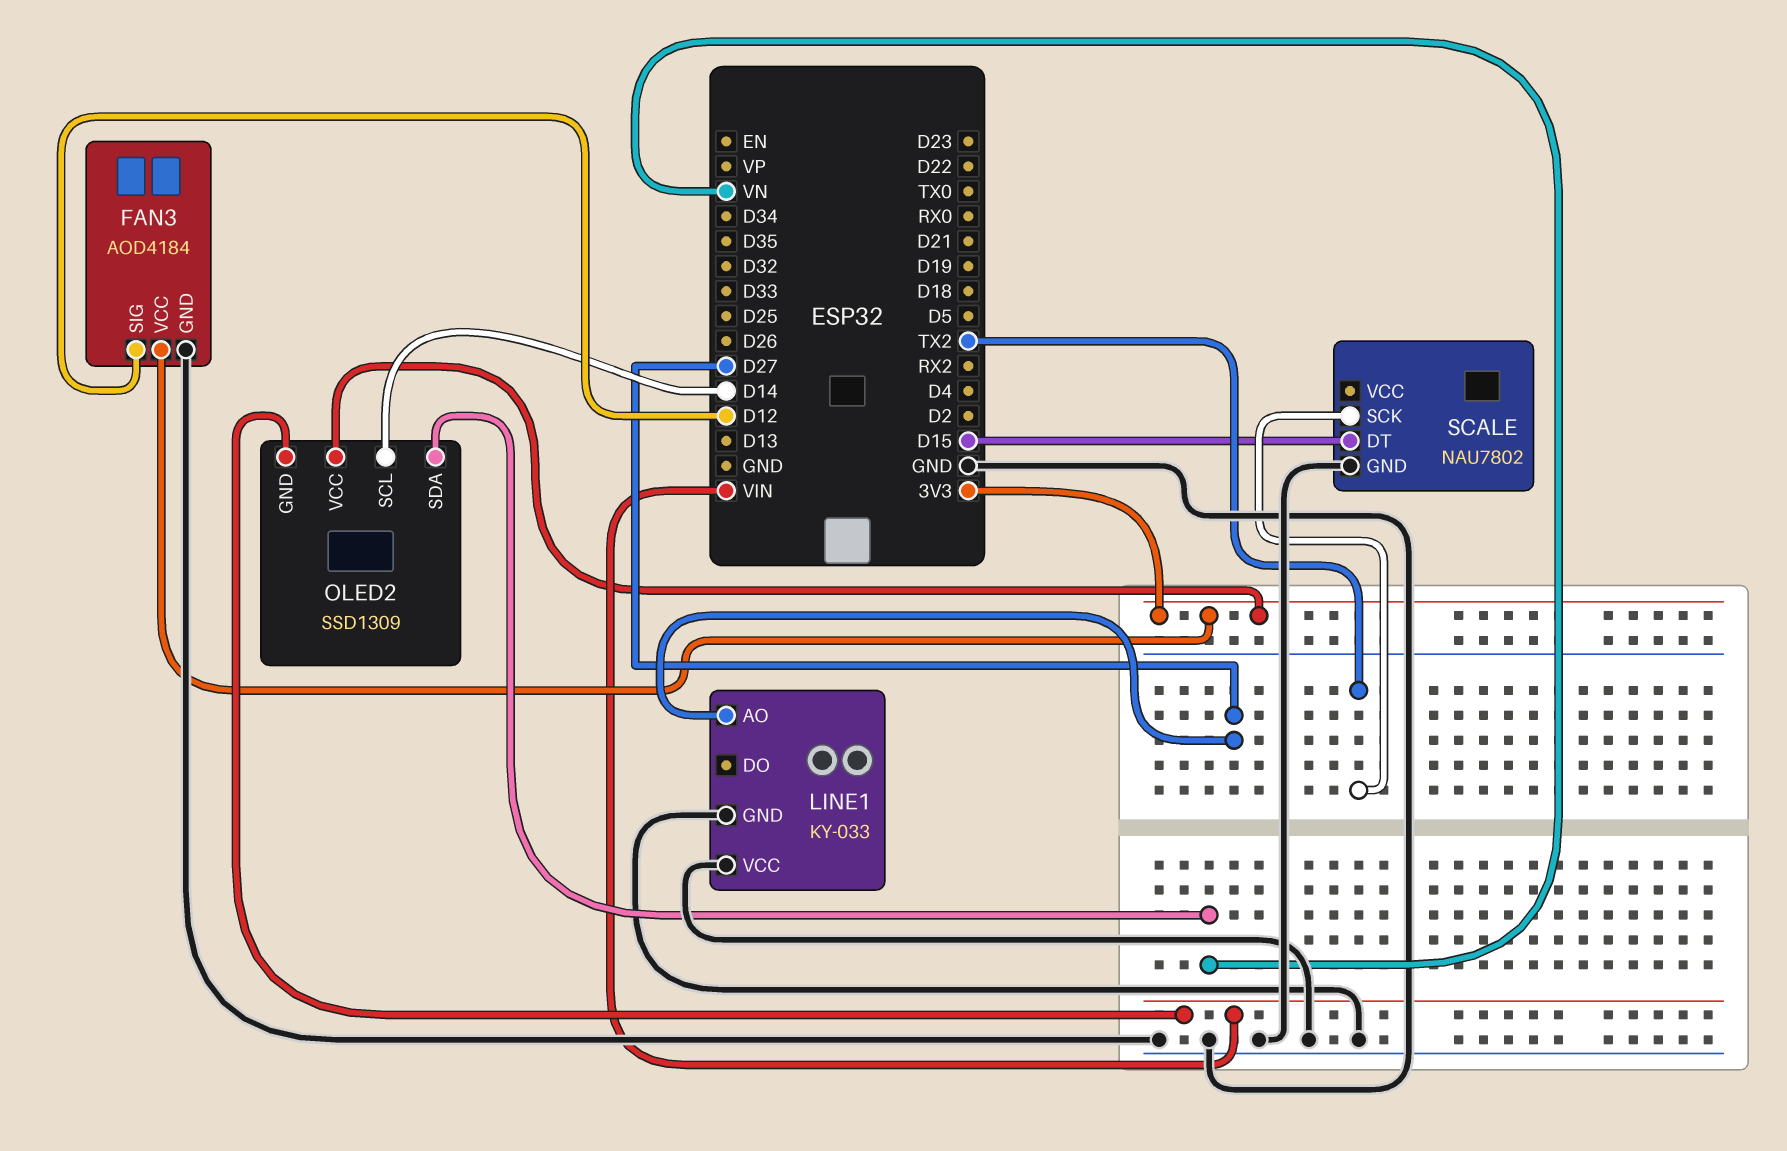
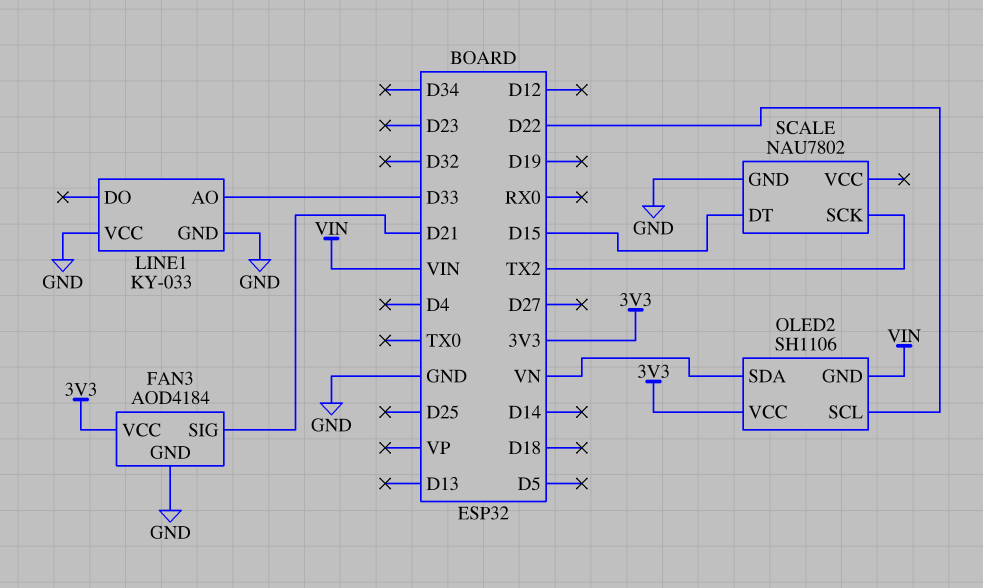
FAN3 pin SIG: D12 -> D21
LINE1 pin AO: D27 -> D33
OLED2: SSD1309 -> SH1106
OLED2 pin SCL: D14 -> D22

